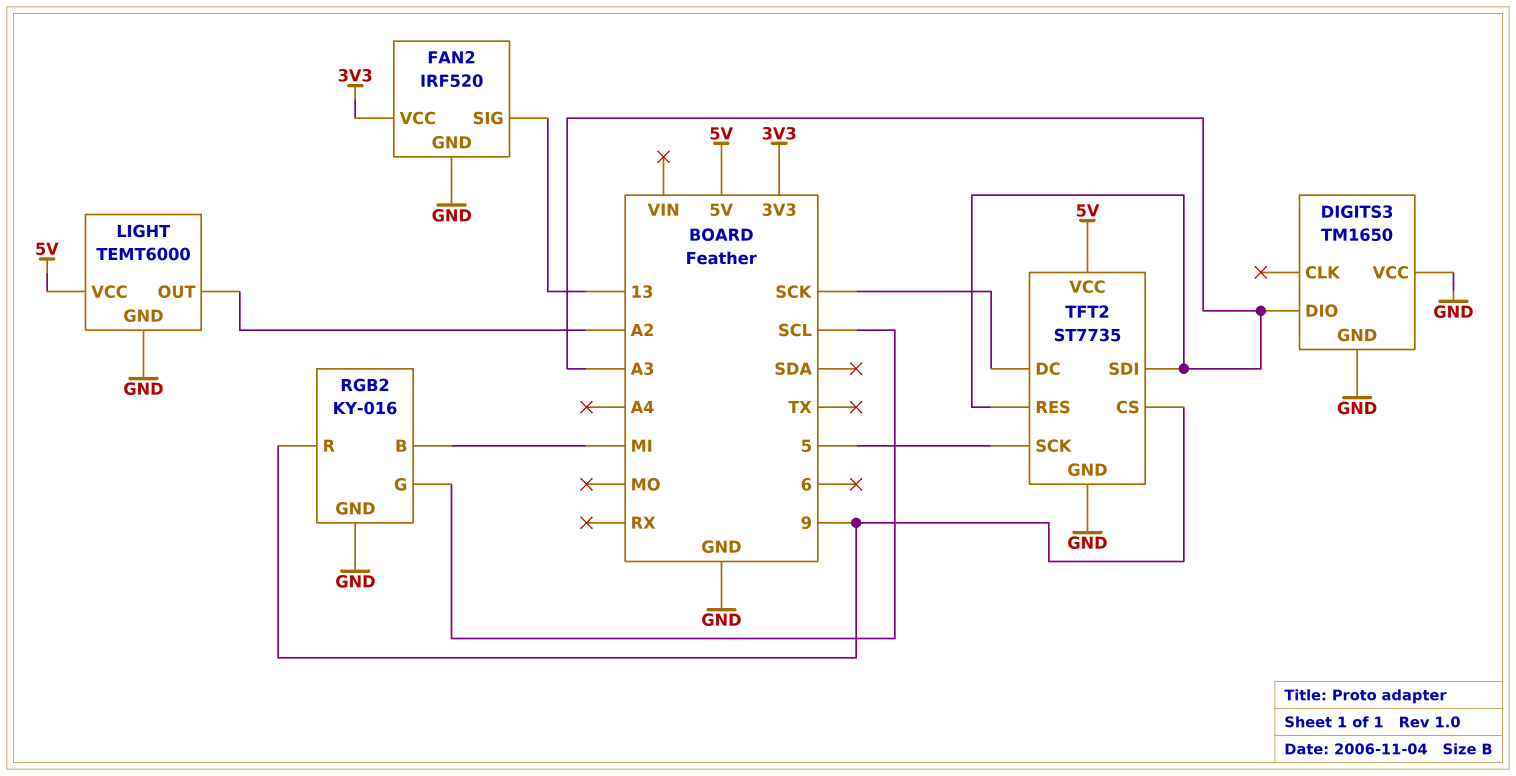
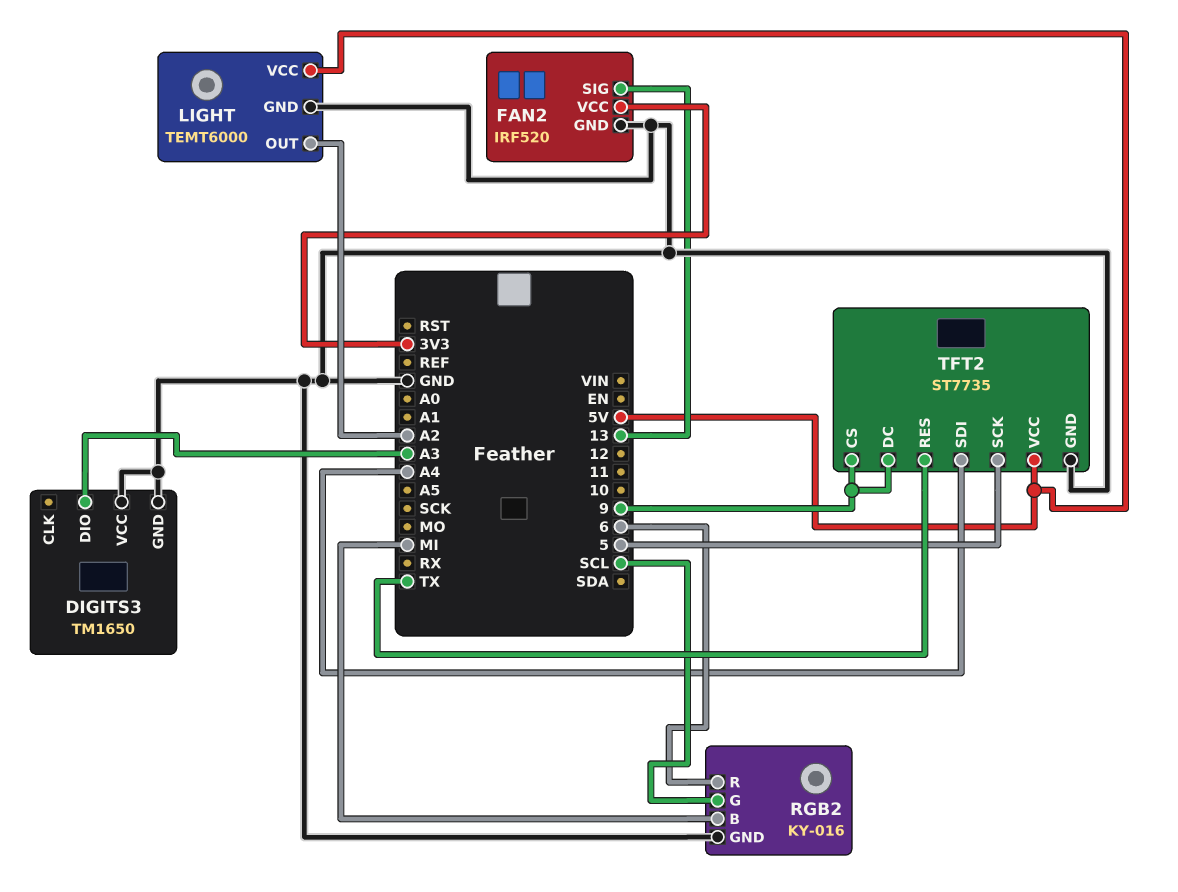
RGB2 pin R: 9 -> 6
TFT2 pin DC: SCK -> 9
TFT2 pin RES: A3 -> TX
TFT2 pin SDI: A3 -> A4

